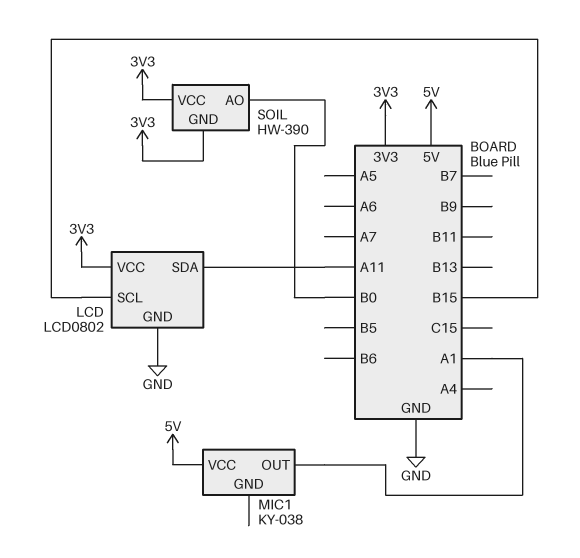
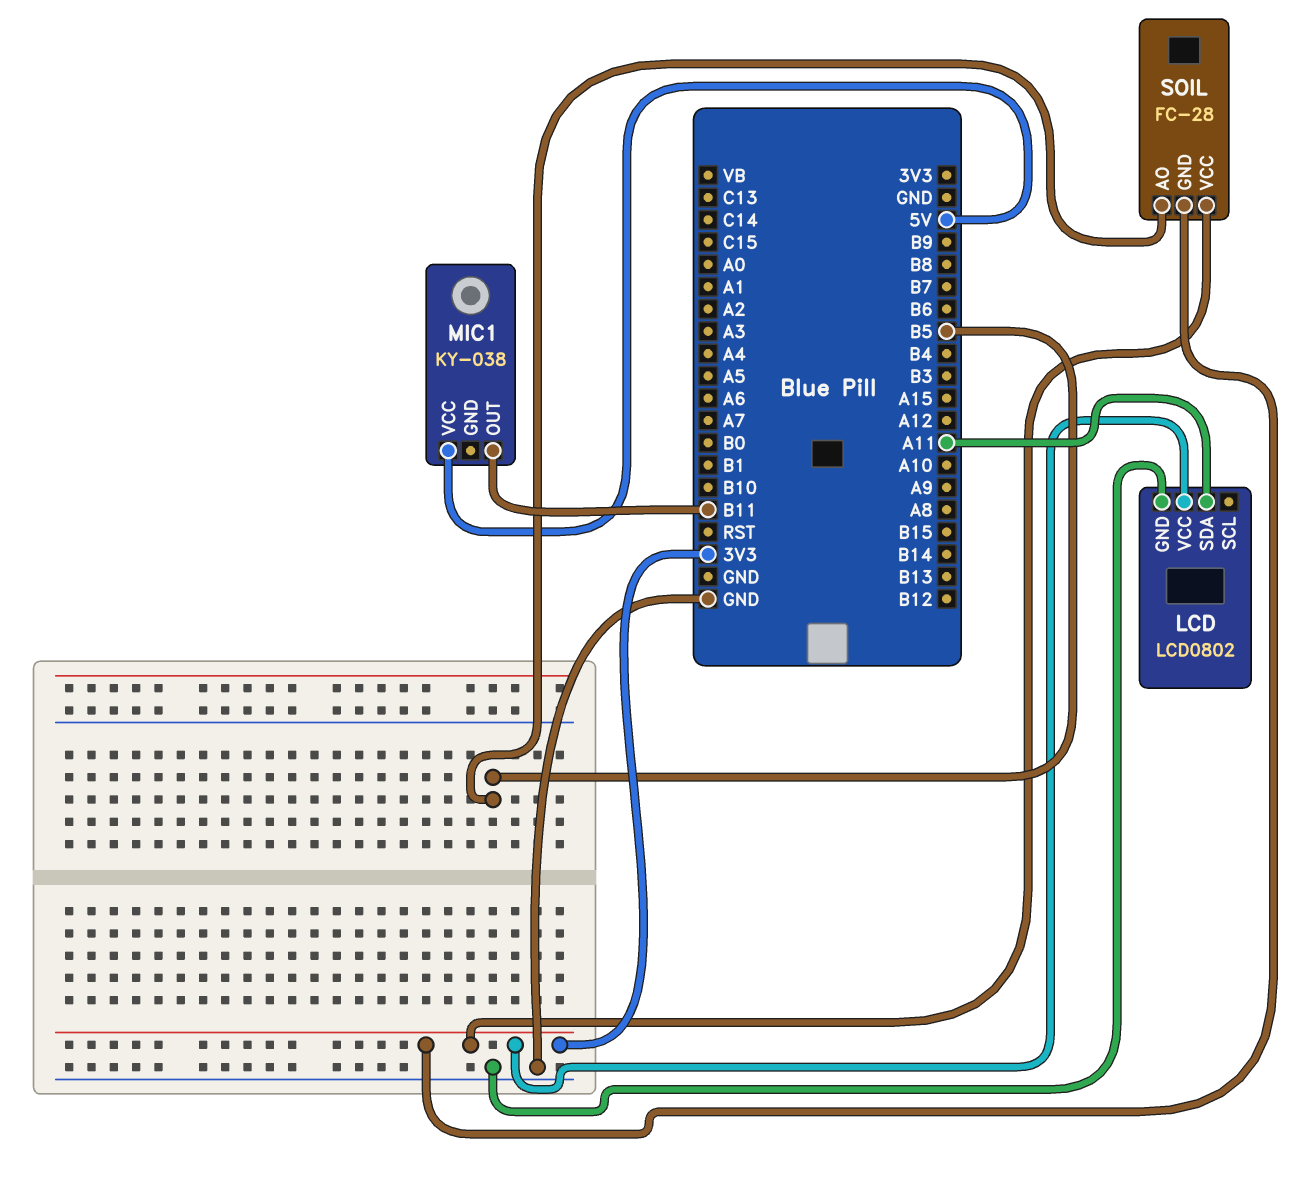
LCD pin SCL: B15 -> none
MIC1 pin OUT: A1 -> B11
SOIL: HW-390 -> FC-28
SOIL pin AO: B0 -> B5

